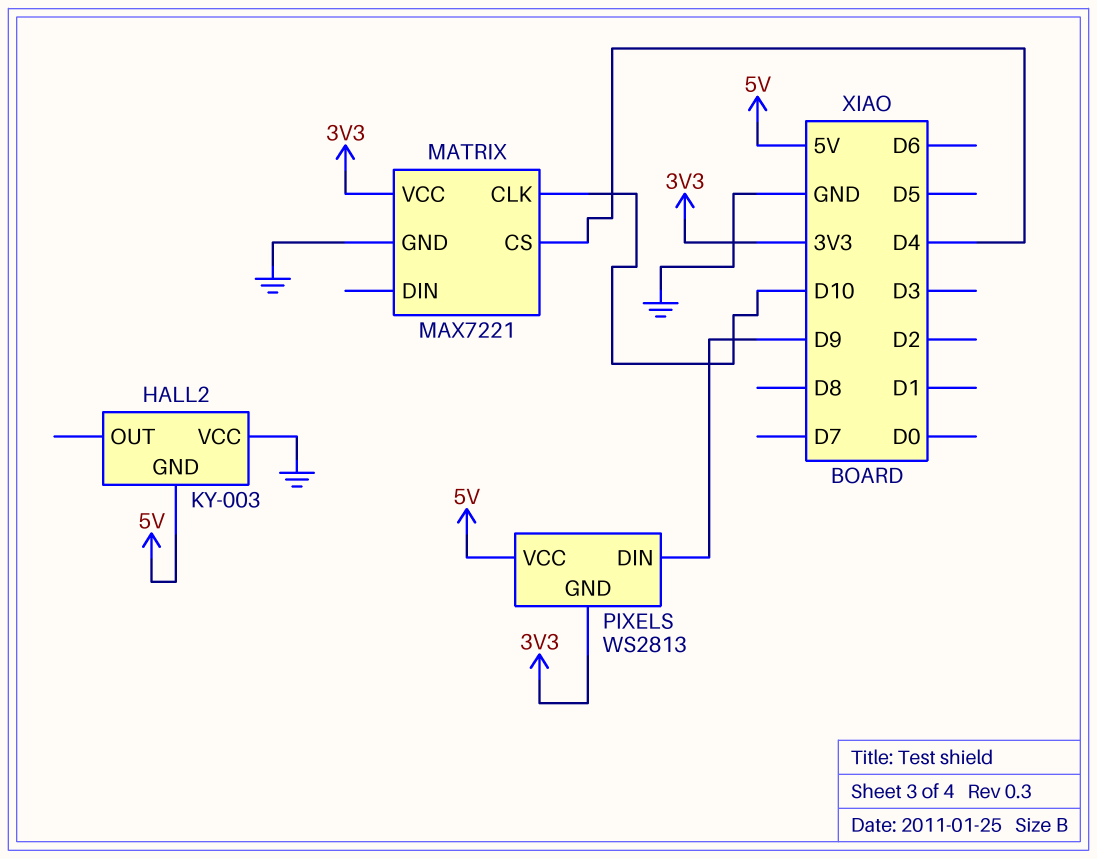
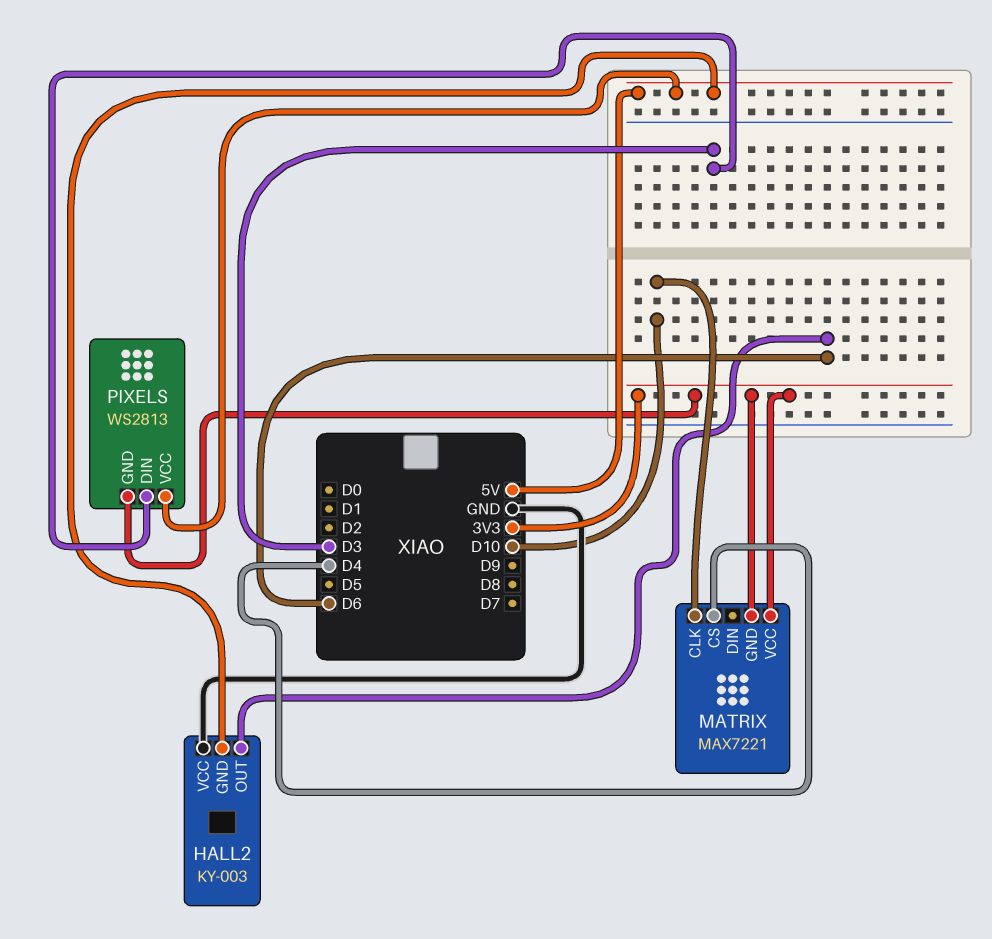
HALL2 pin OUT: none -> D6
MATRIX pin GND: GND -> 3V3
PIXELS pin DIN: D9 -> D3

